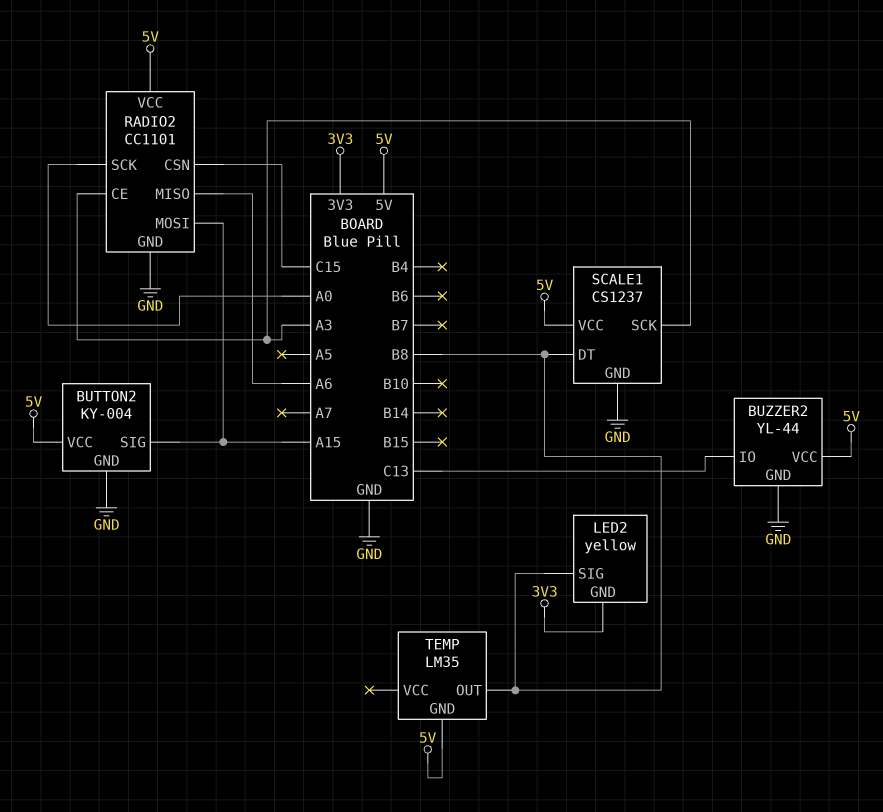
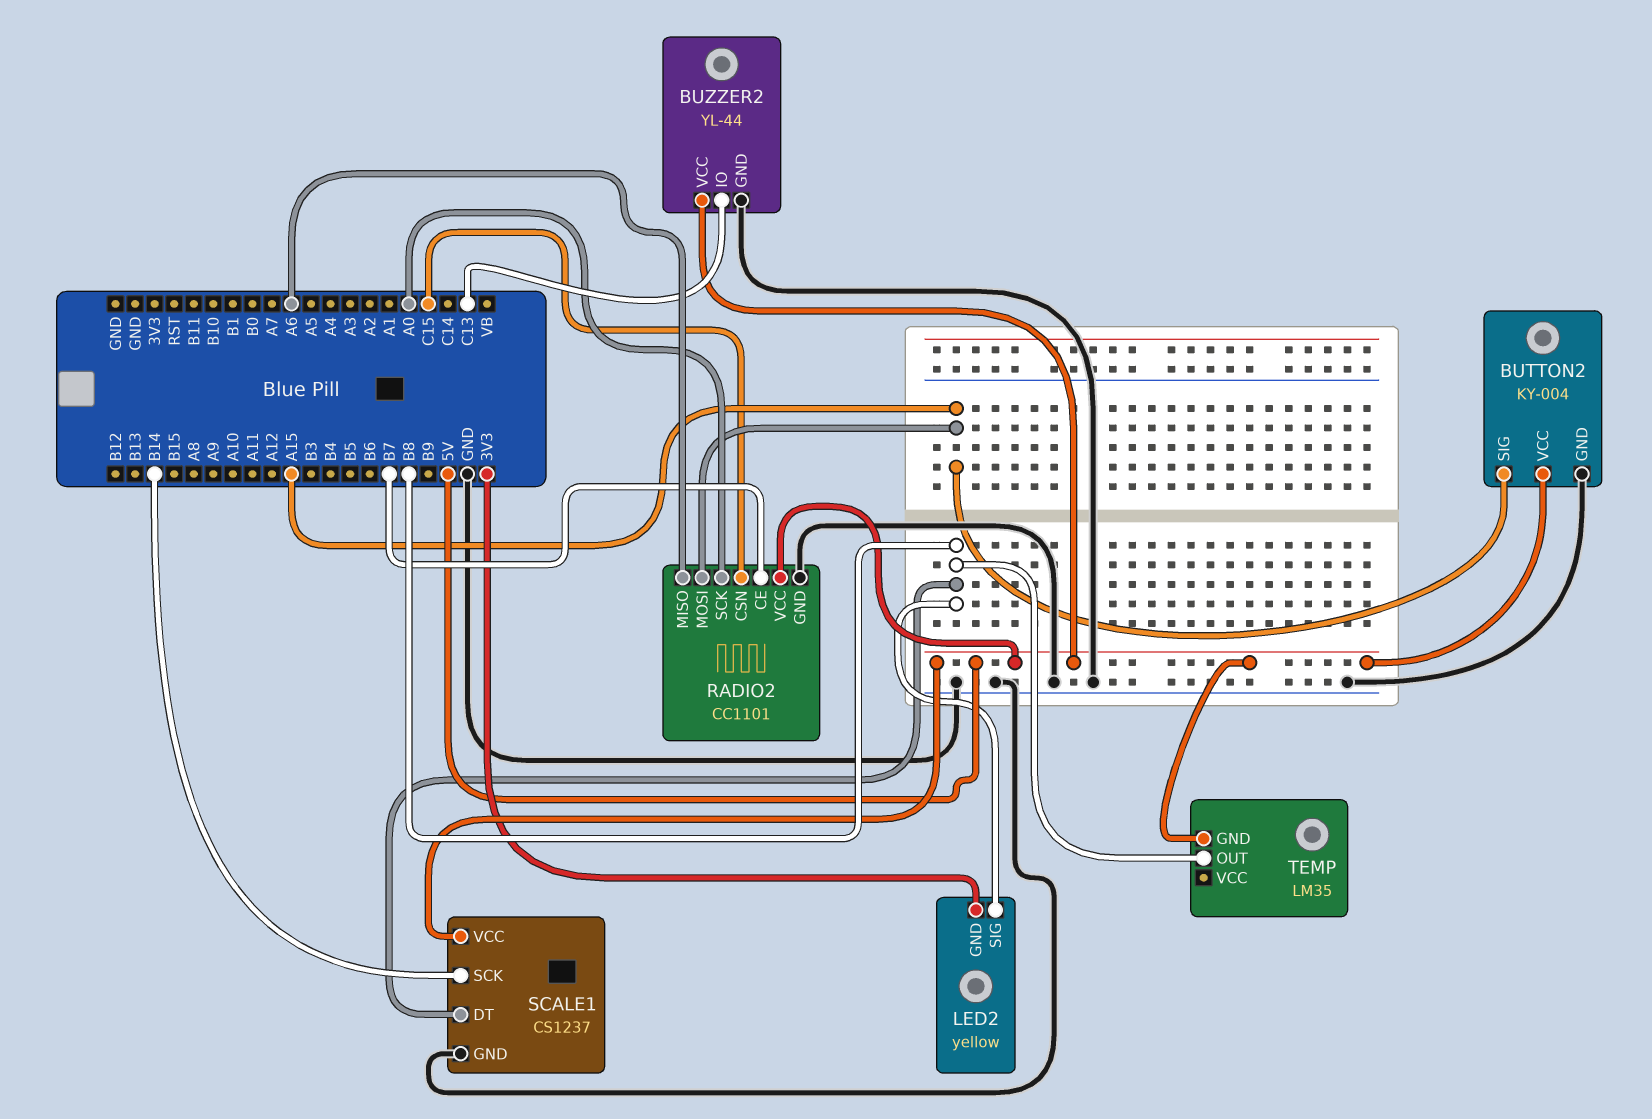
RADIO2 pin CE: A3 -> B7
SCALE1 pin SCK: A3 -> B14

